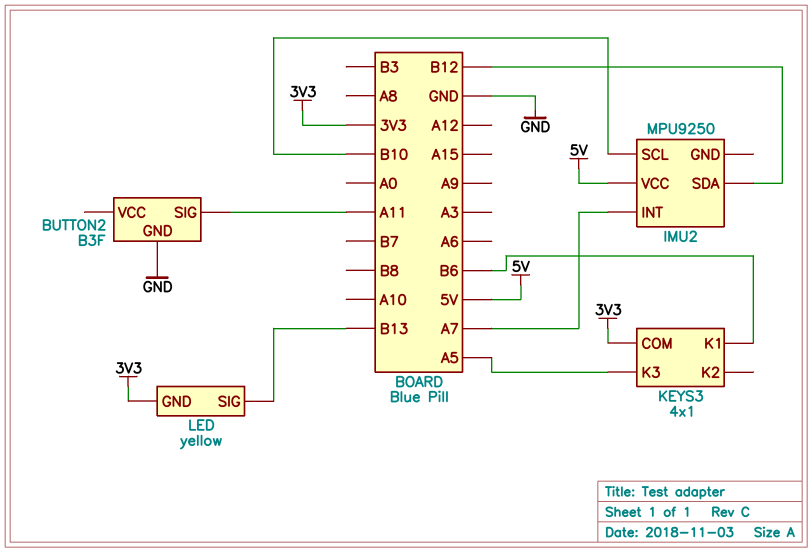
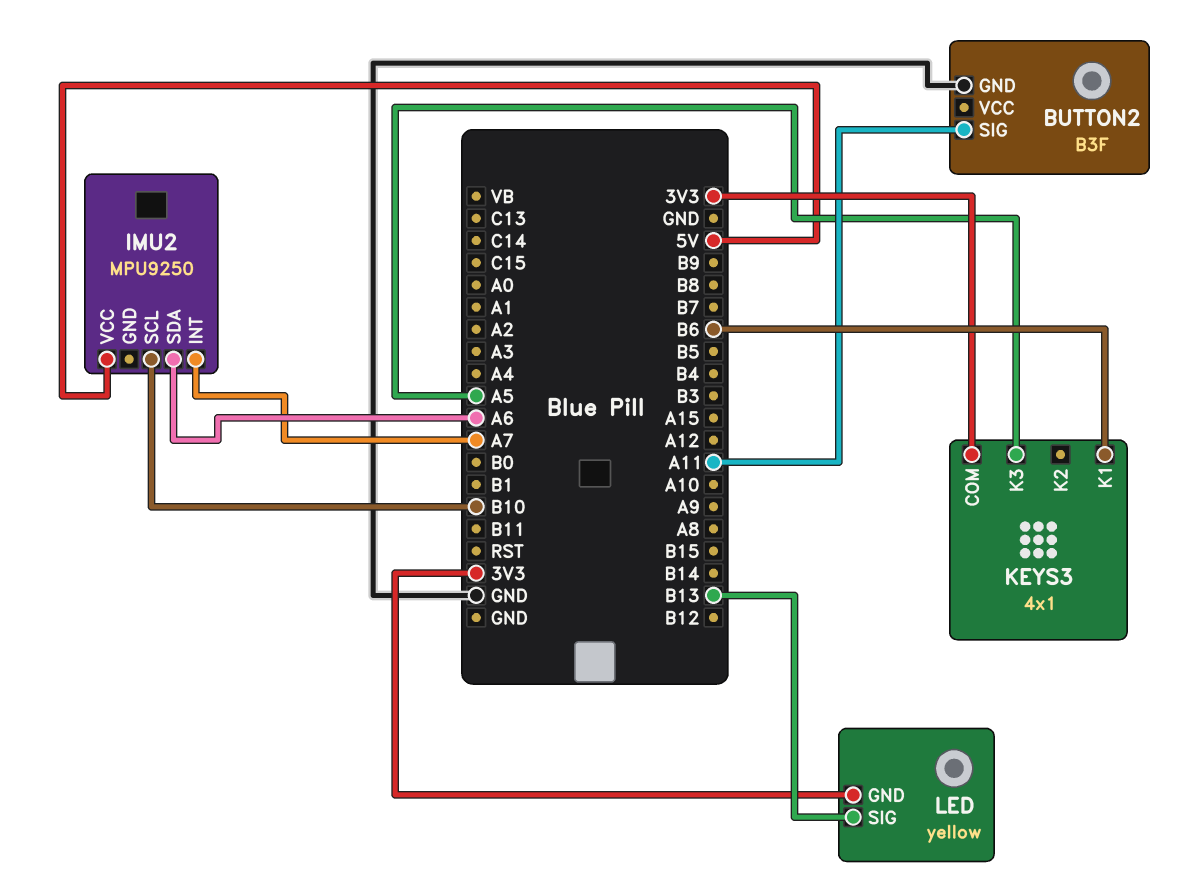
IMU2 pin SDA: B12 -> A6

